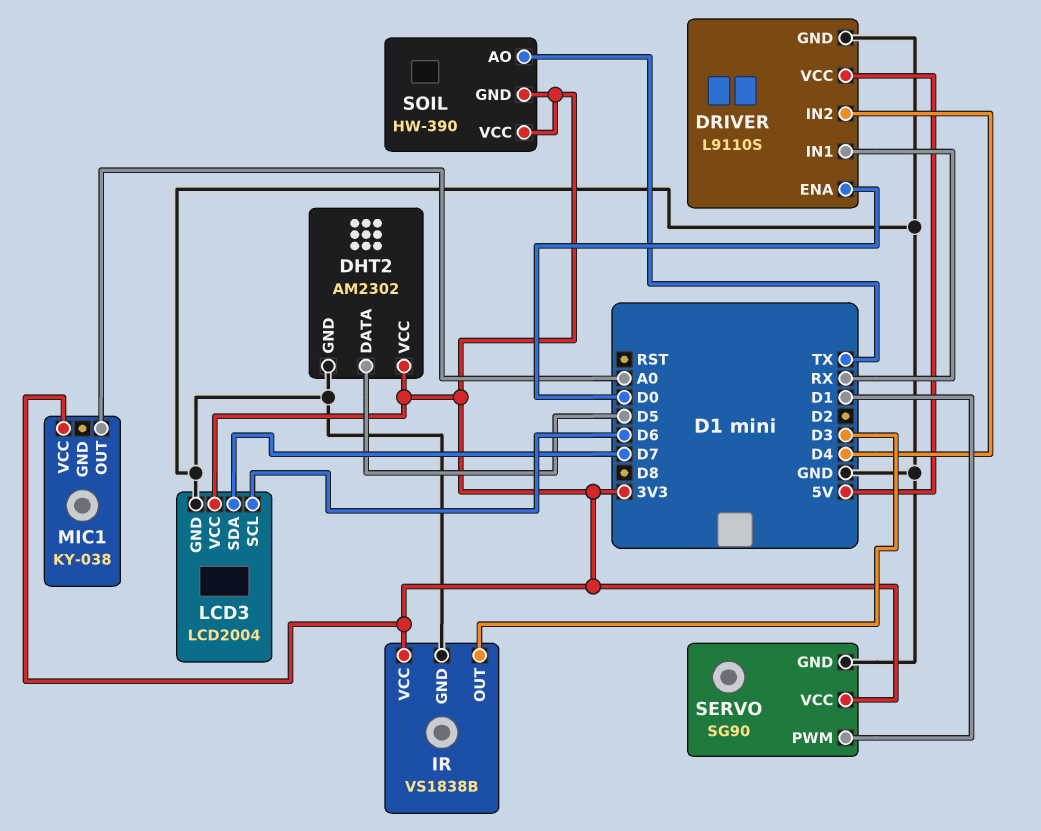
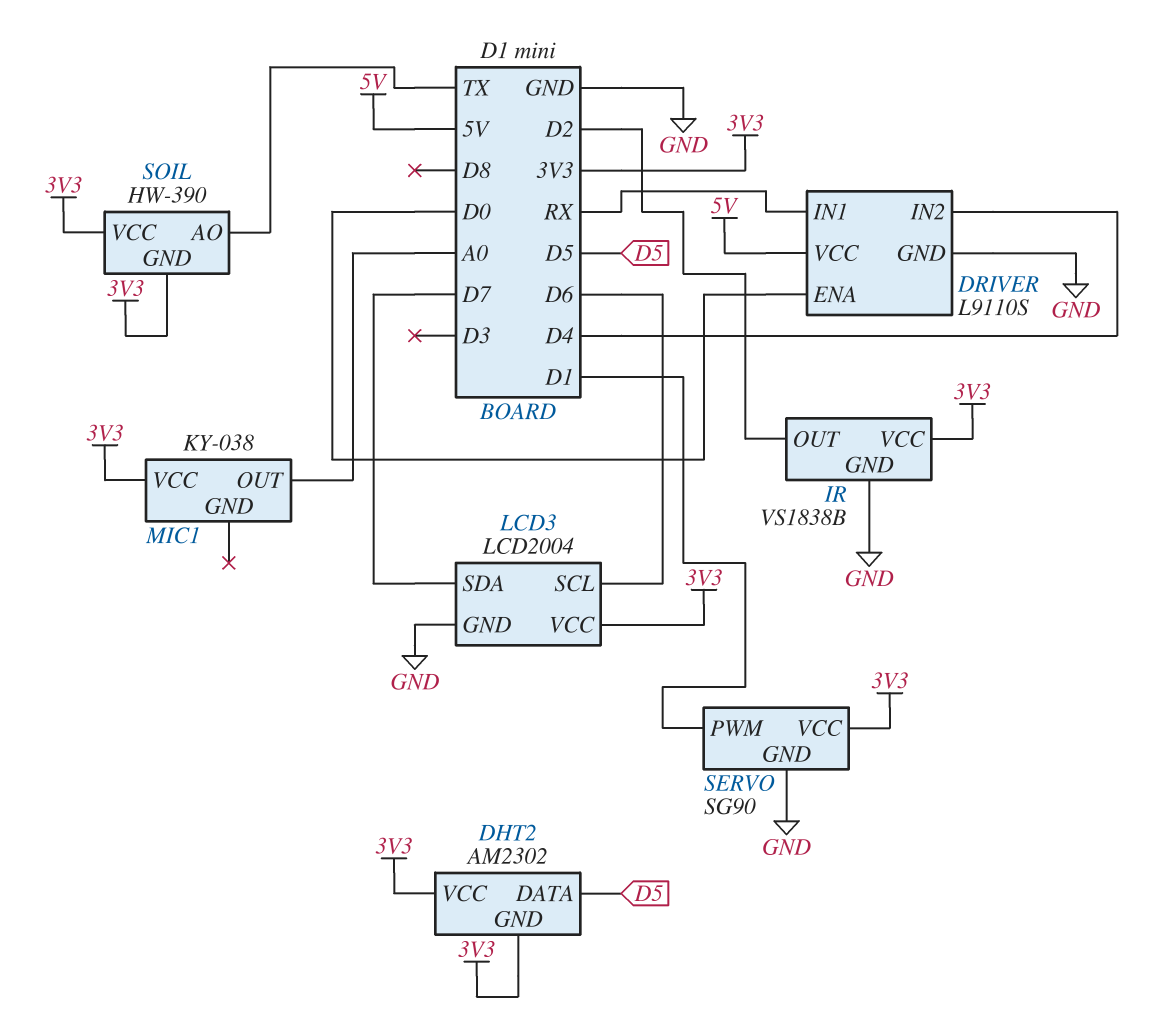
DHT2 pin GND: GND -> 3V3
IR pin OUT: D3 -> D2

